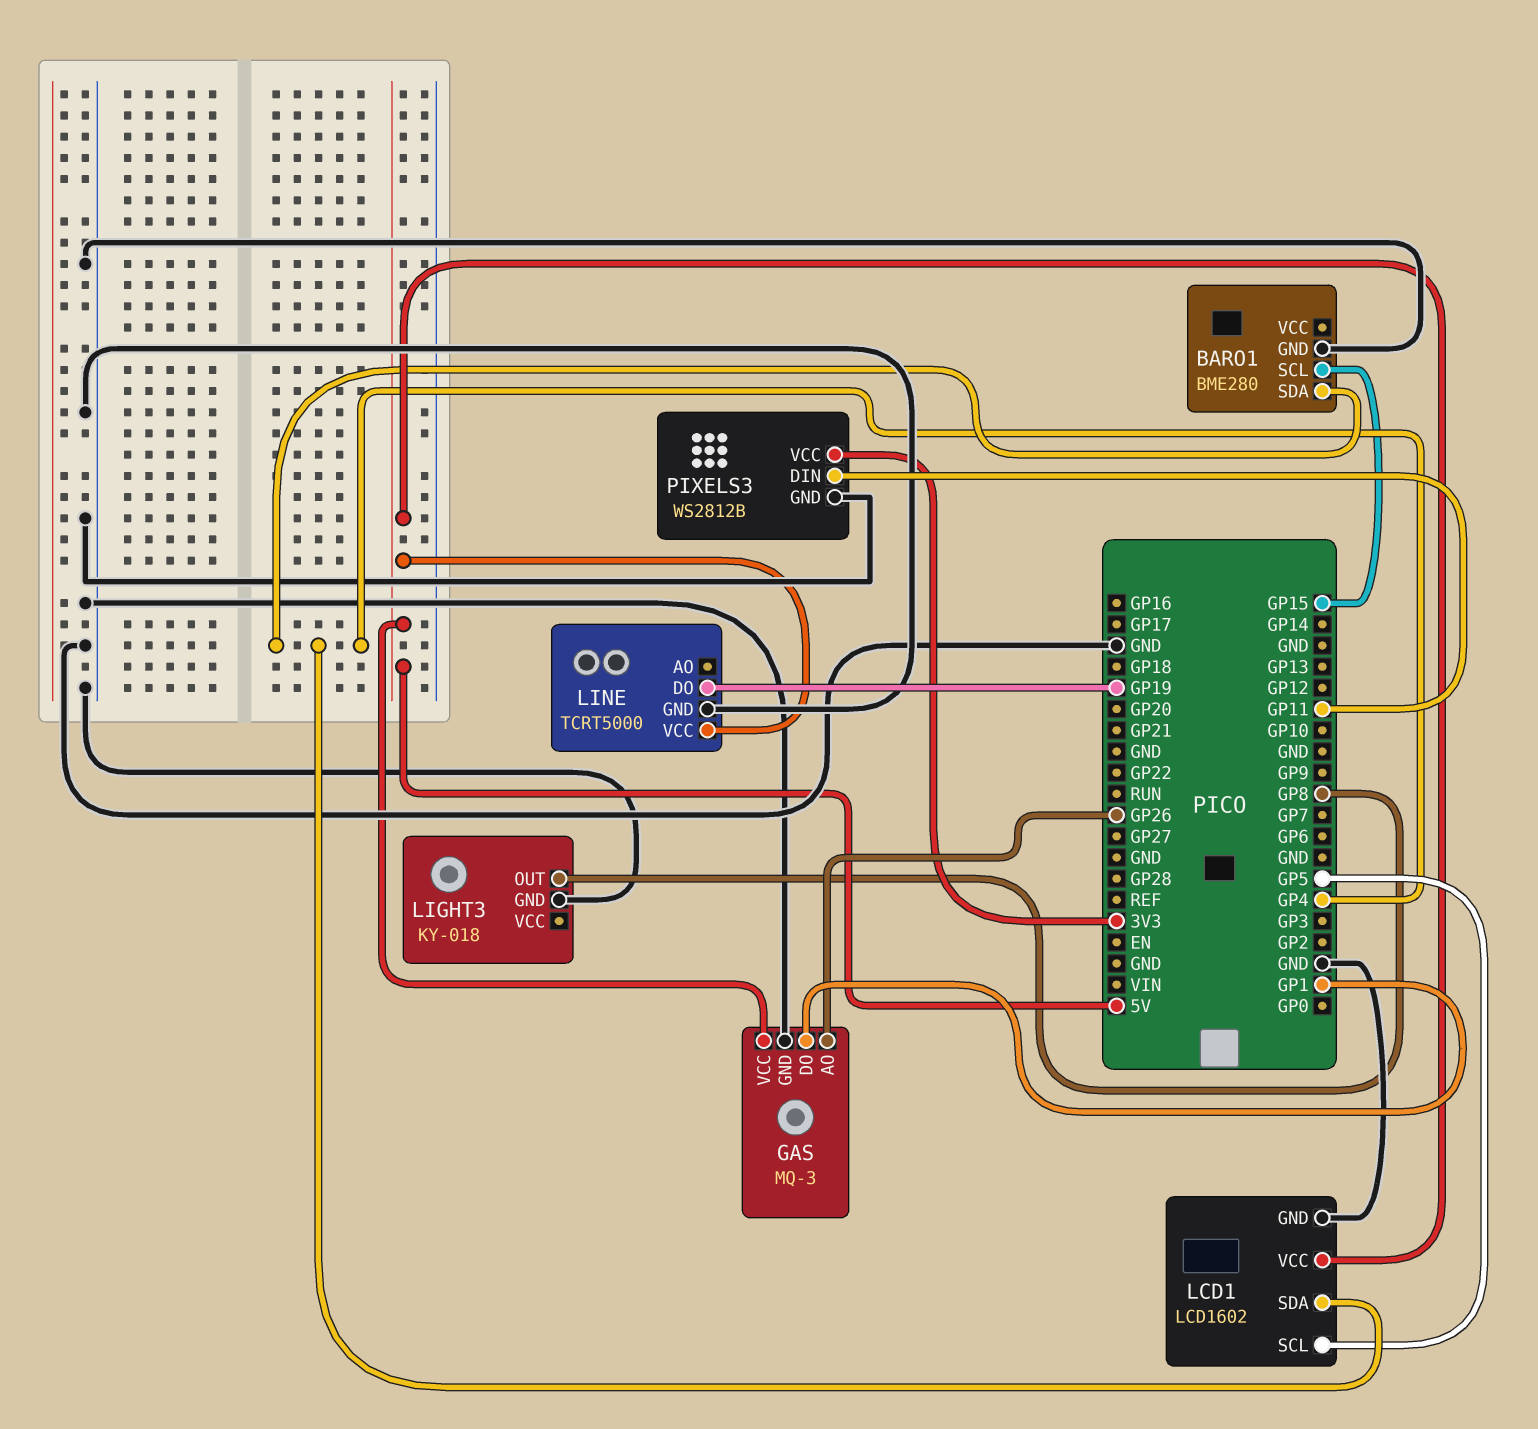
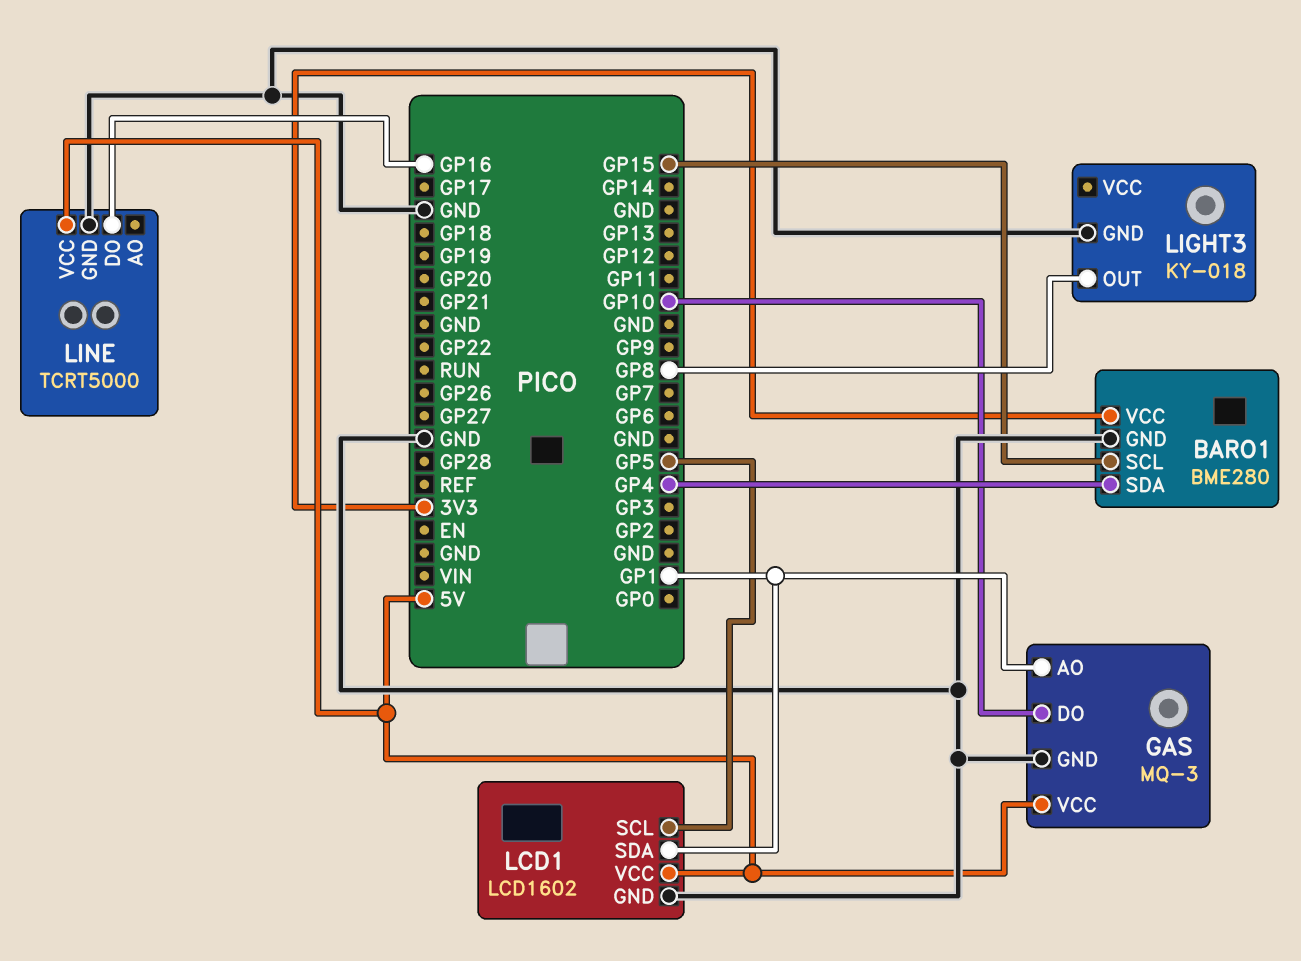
BARO1 pin VCC: none -> 3V3
GAS pin AO: GP26 -> GP1
GAS pin DO: GP1 -> GP10
LCD1 pin SDA: GP4 -> GP1
LINE pin DO: GP19 -> GP16
PIXELS3: WS2812B -> none
PIXELS3 pin DIN: GP11 -> none
PIXELS3 pin GND: GND -> none
PIXELS3 pin VCC: 3V3 -> none

